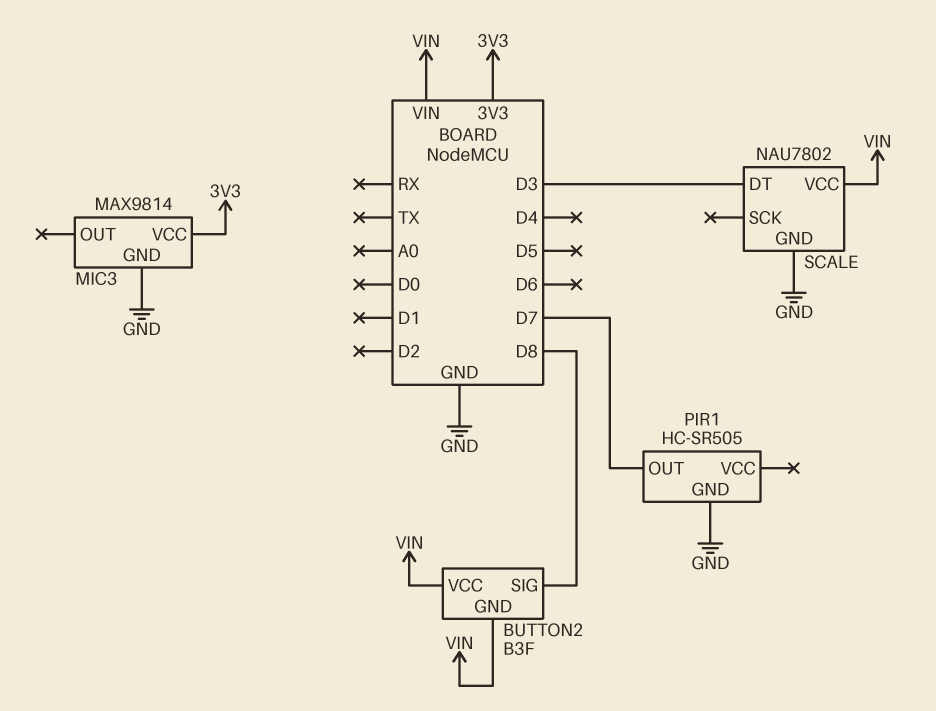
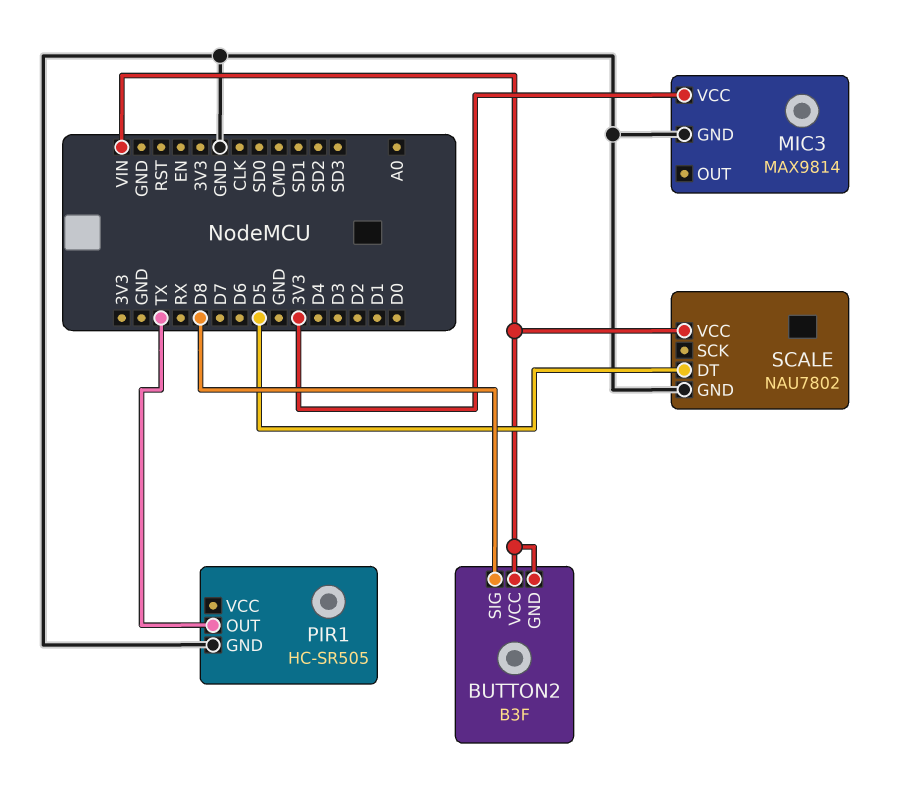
PIR1 pin OUT: D7 -> TX
SCALE pin DT: D3 -> D5

